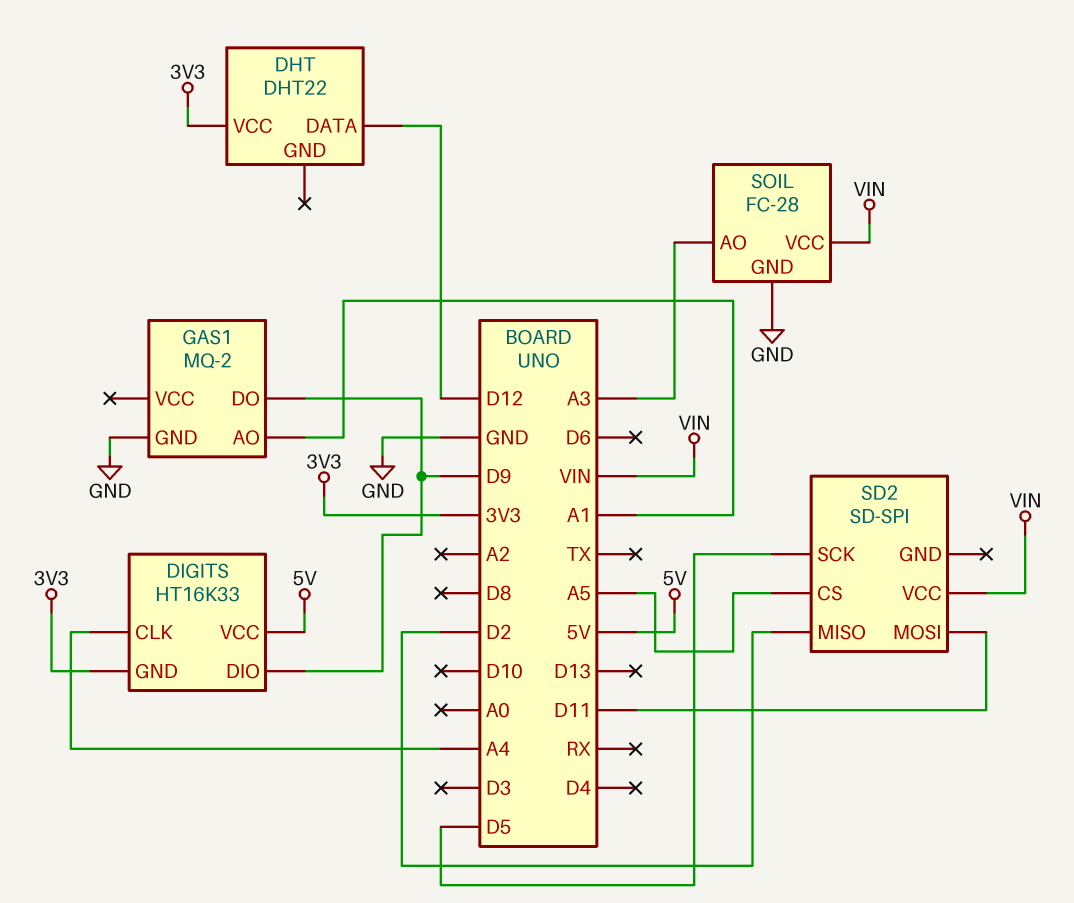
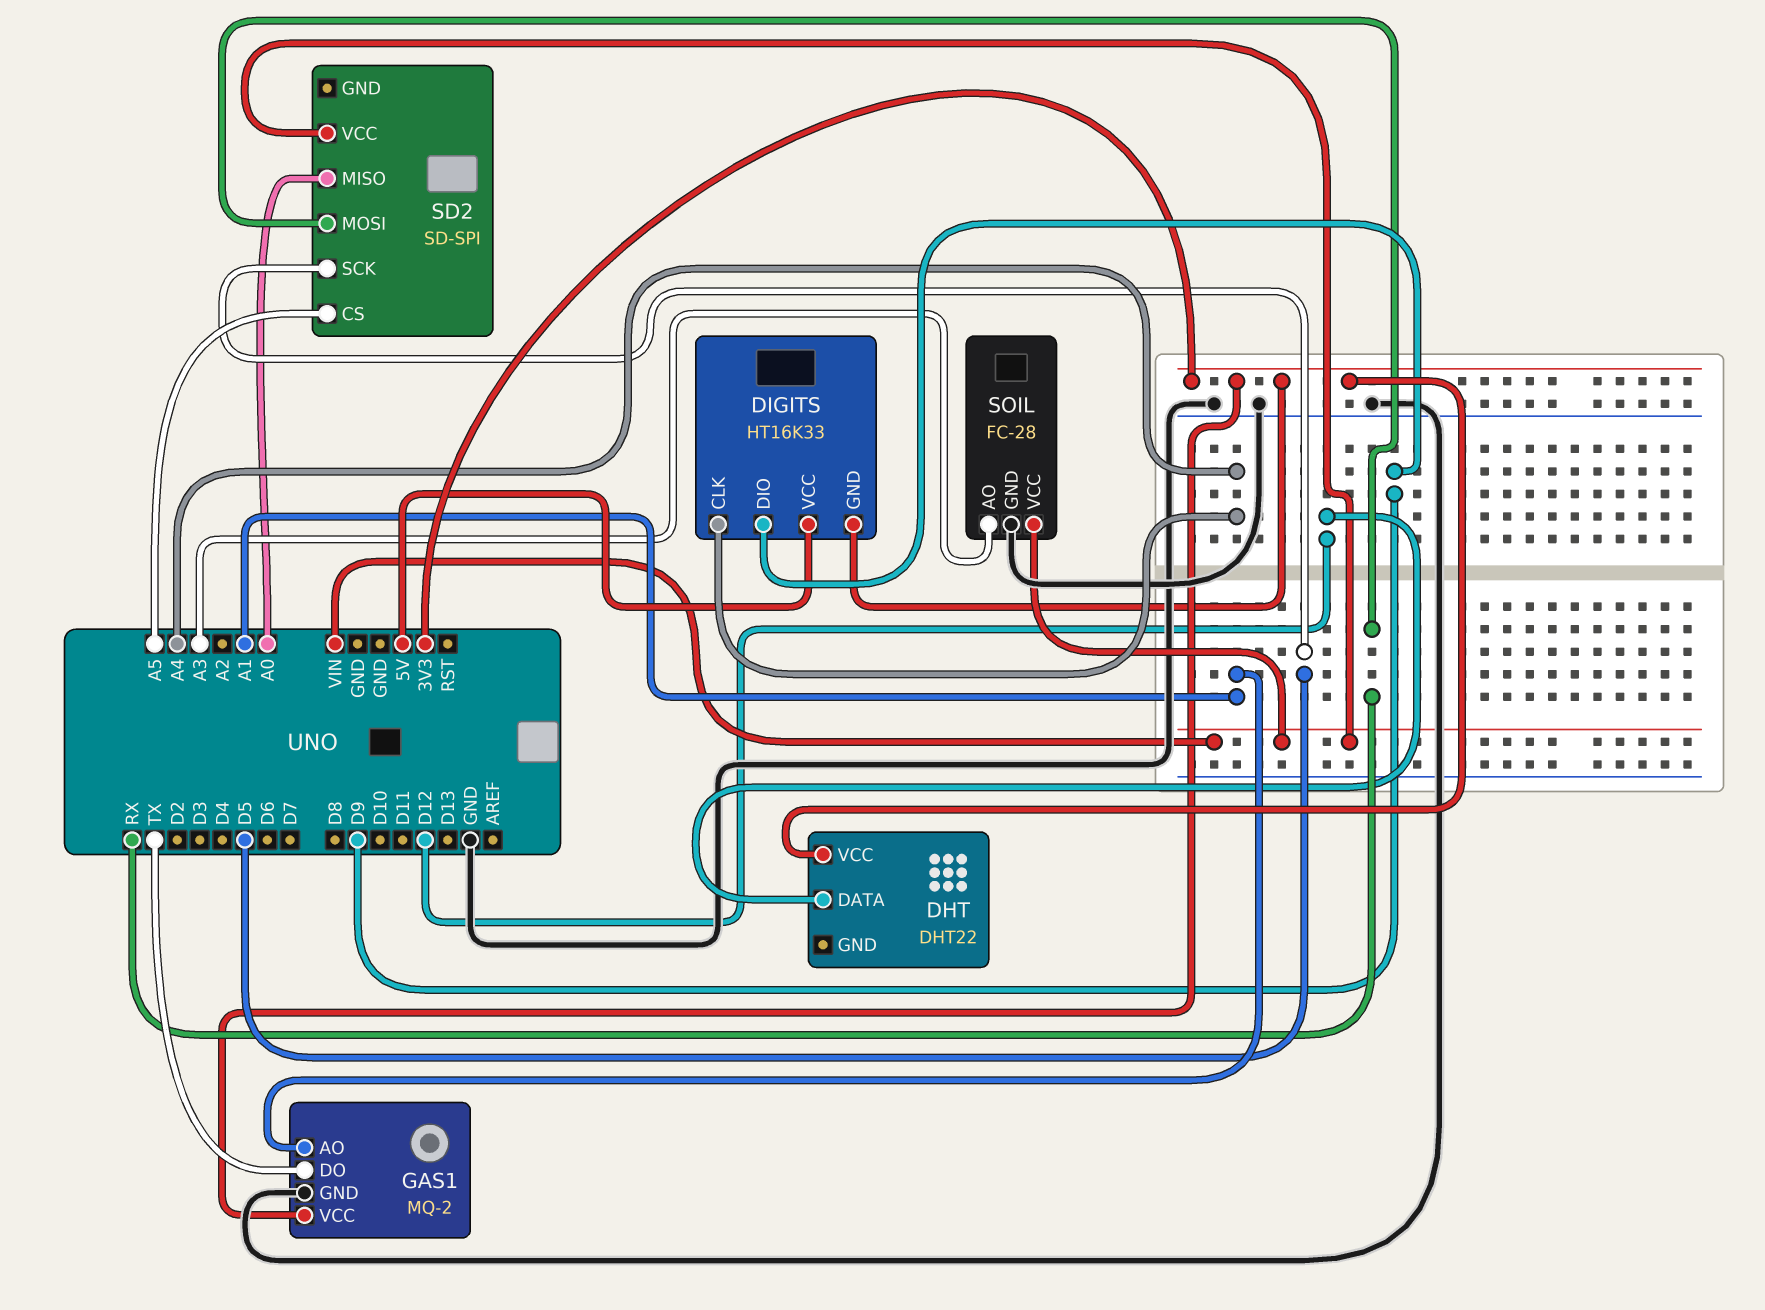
GAS1 pin DO: D9 -> TX
GAS1 pin VCC: none -> 3V3
SD2 pin MISO: D2 -> A0
SD2 pin MOSI: D11 -> RX

